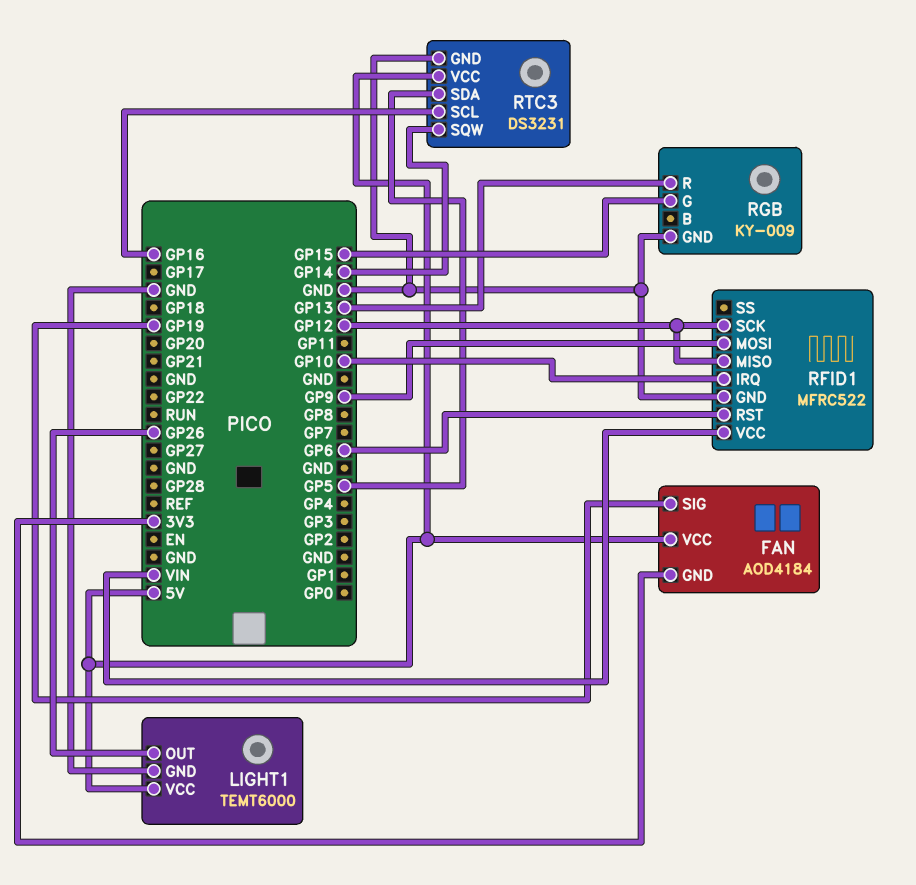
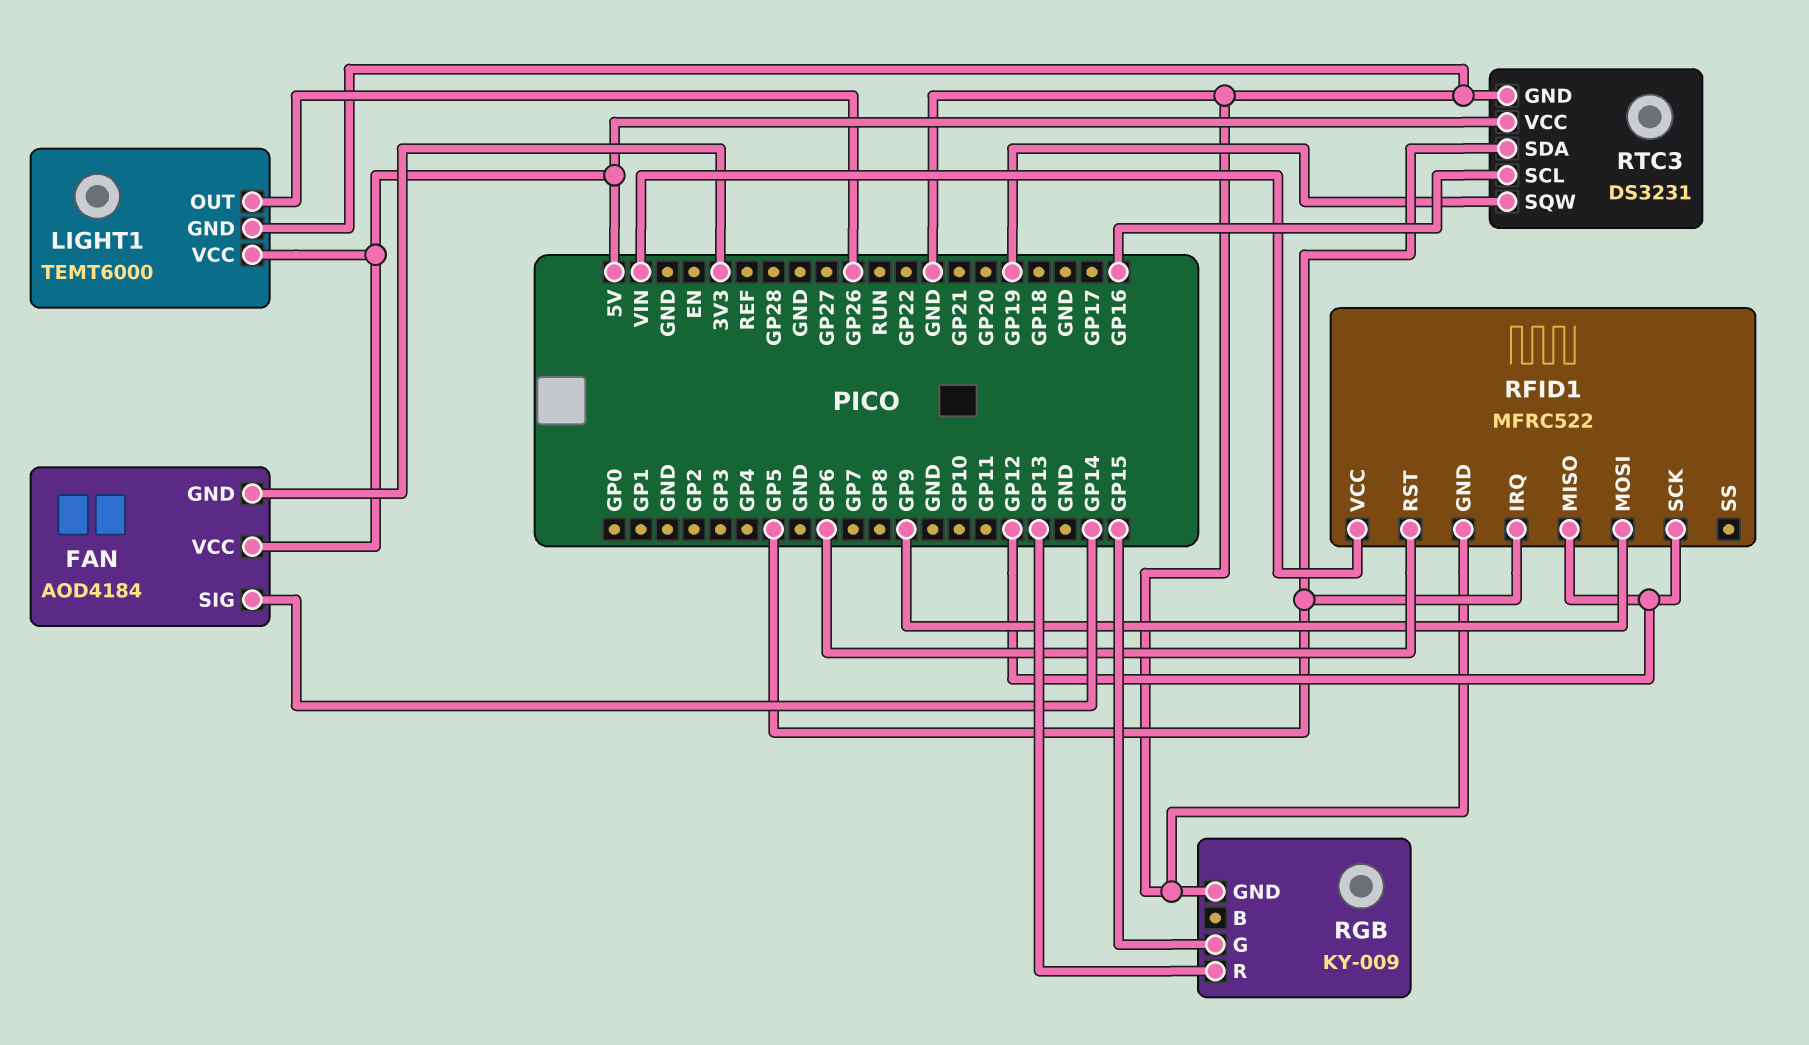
FAN pin SIG: GP19 -> GP14
RFID1 pin IRQ: GP10 -> GP5
RTC3 pin SQW: GP14 -> GP19

